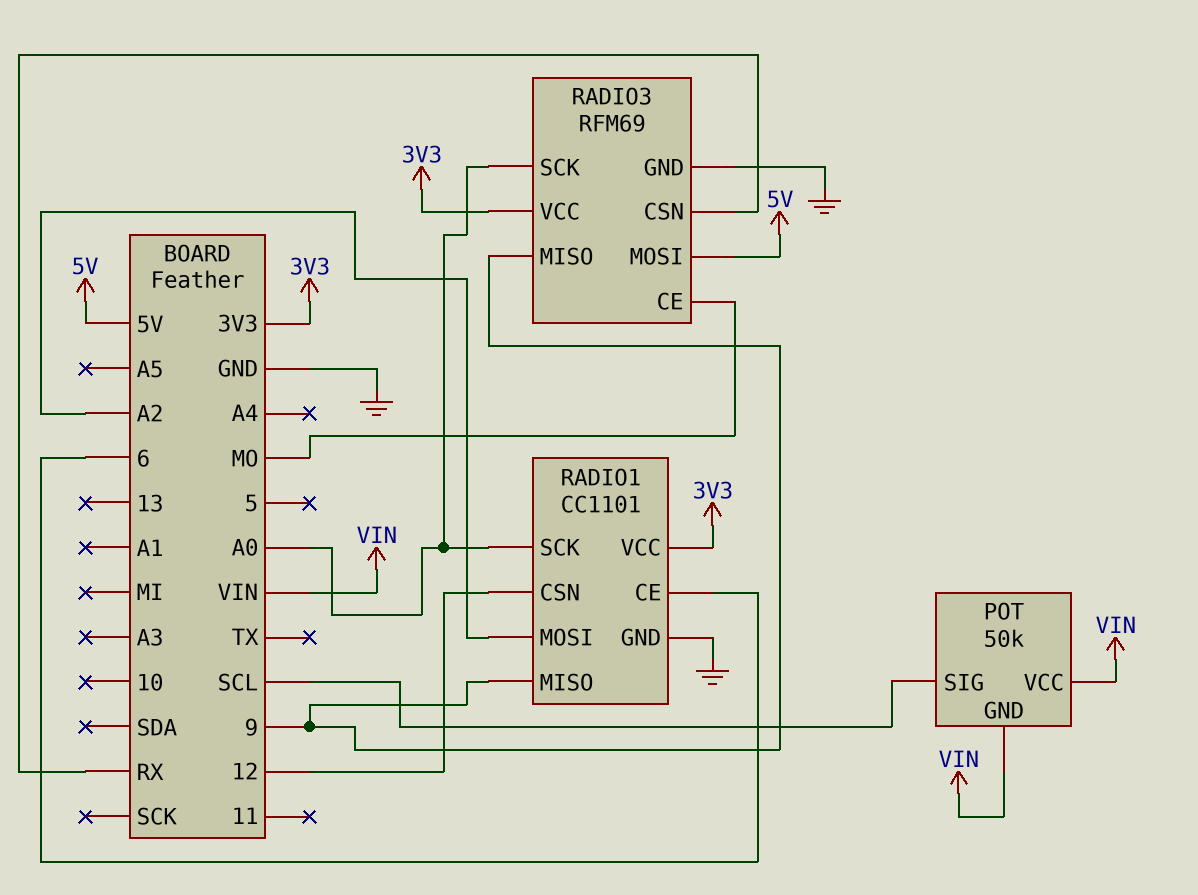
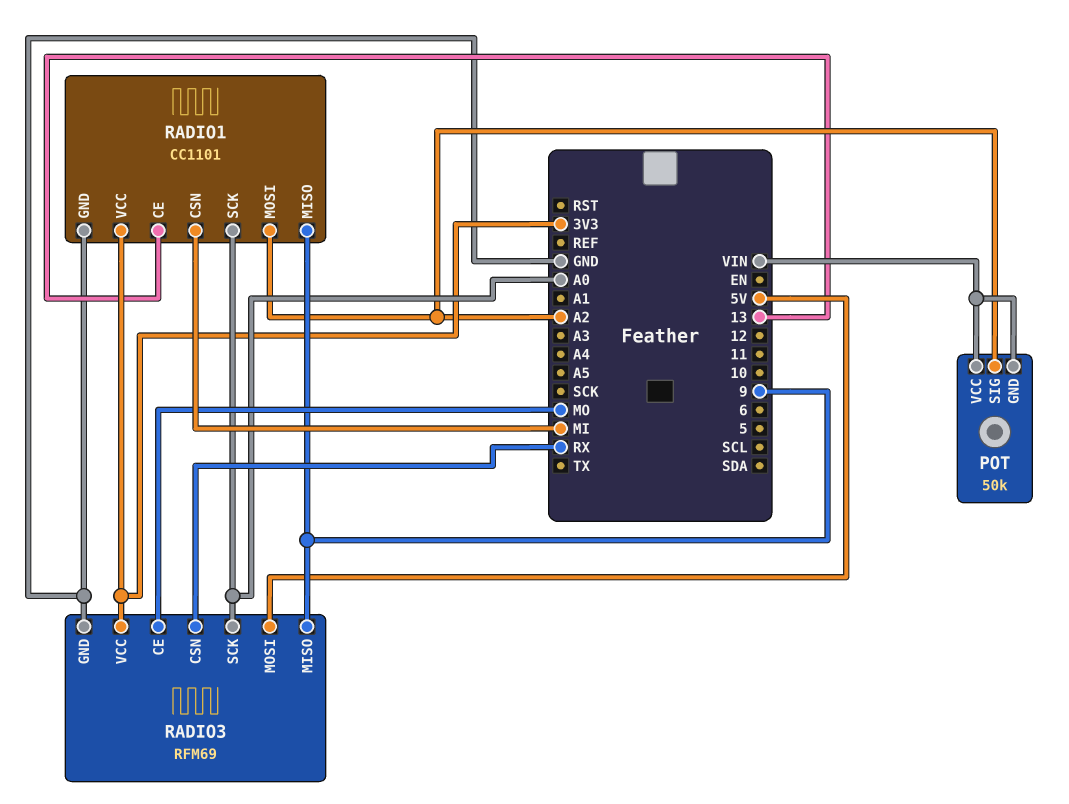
POT pin SIG: SCL -> A2
RADIO1 pin CE: 6 -> 13
RADIO1 pin CSN: 12 -> MI

